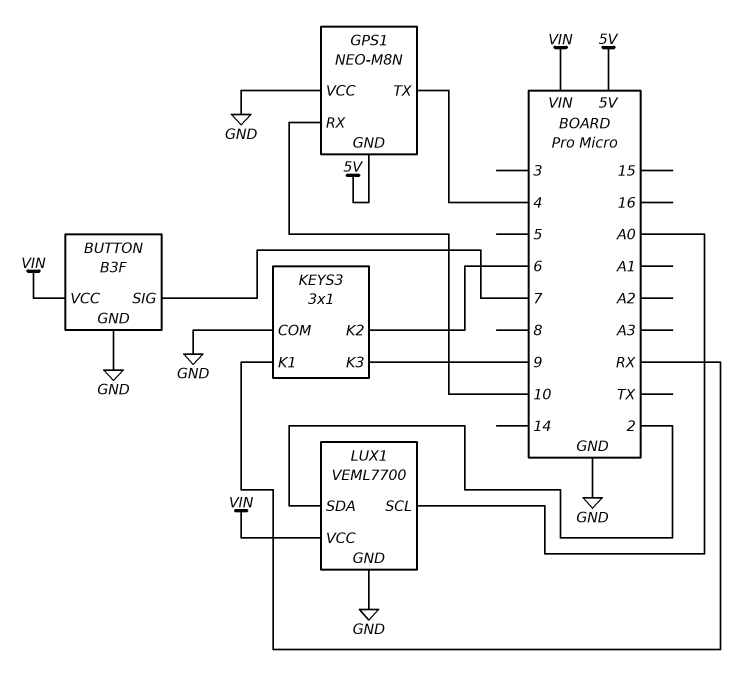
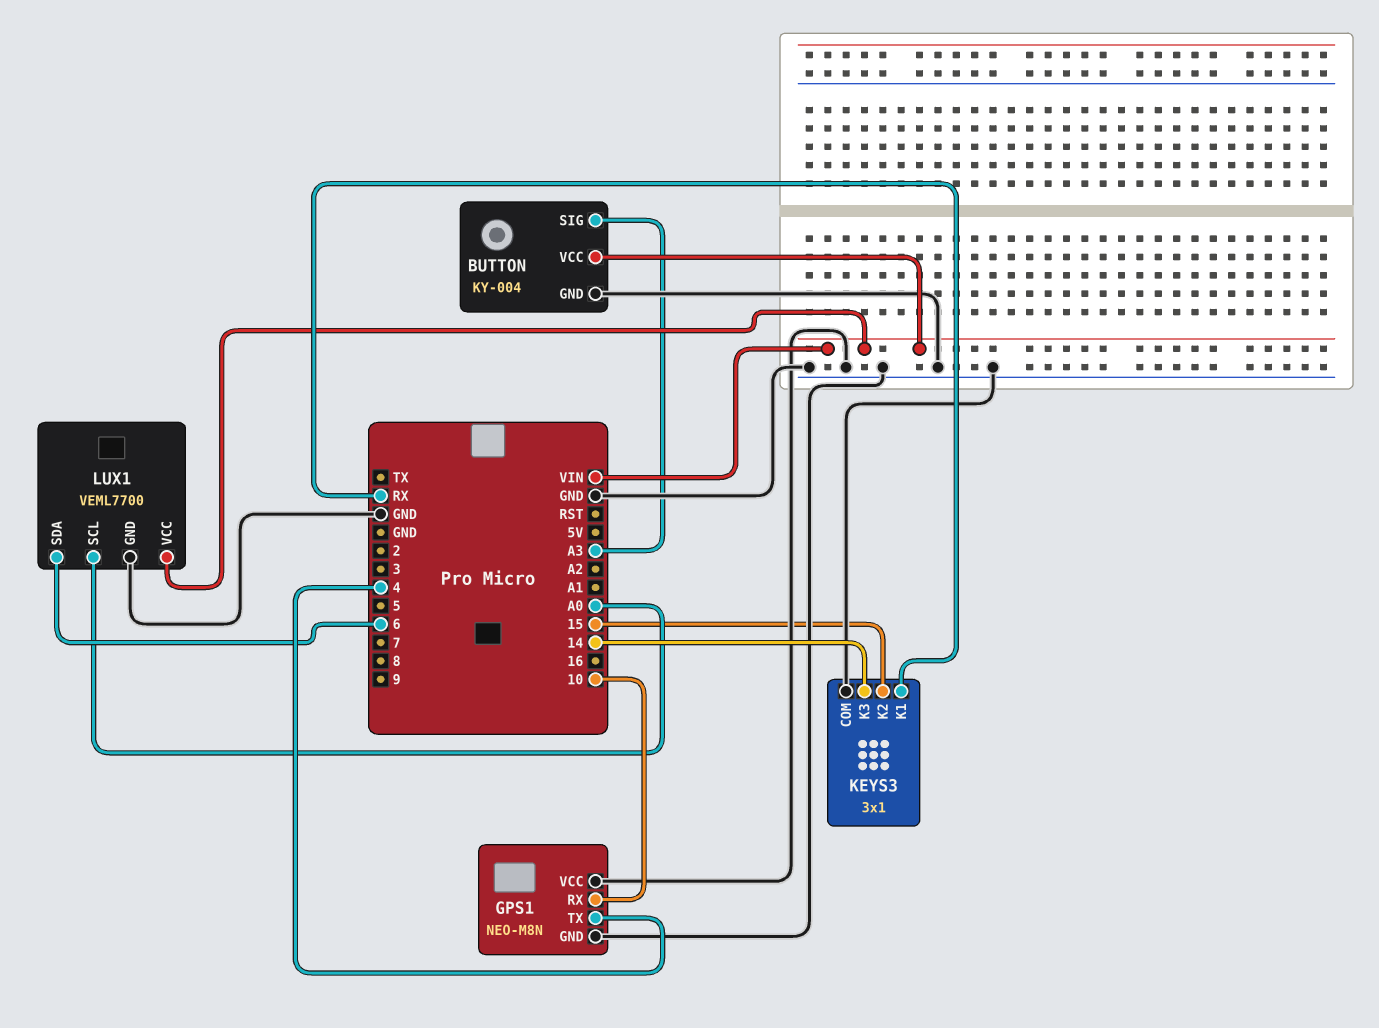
BUTTON: B3F -> KY-004
BUTTON pin SIG: 7 -> A3
GPS1 pin GND: 5V -> GND
KEYS3 pin K2: 6 -> 15
KEYS3 pin K3: 9 -> 14
LUX1 pin SDA: 2 -> 6

